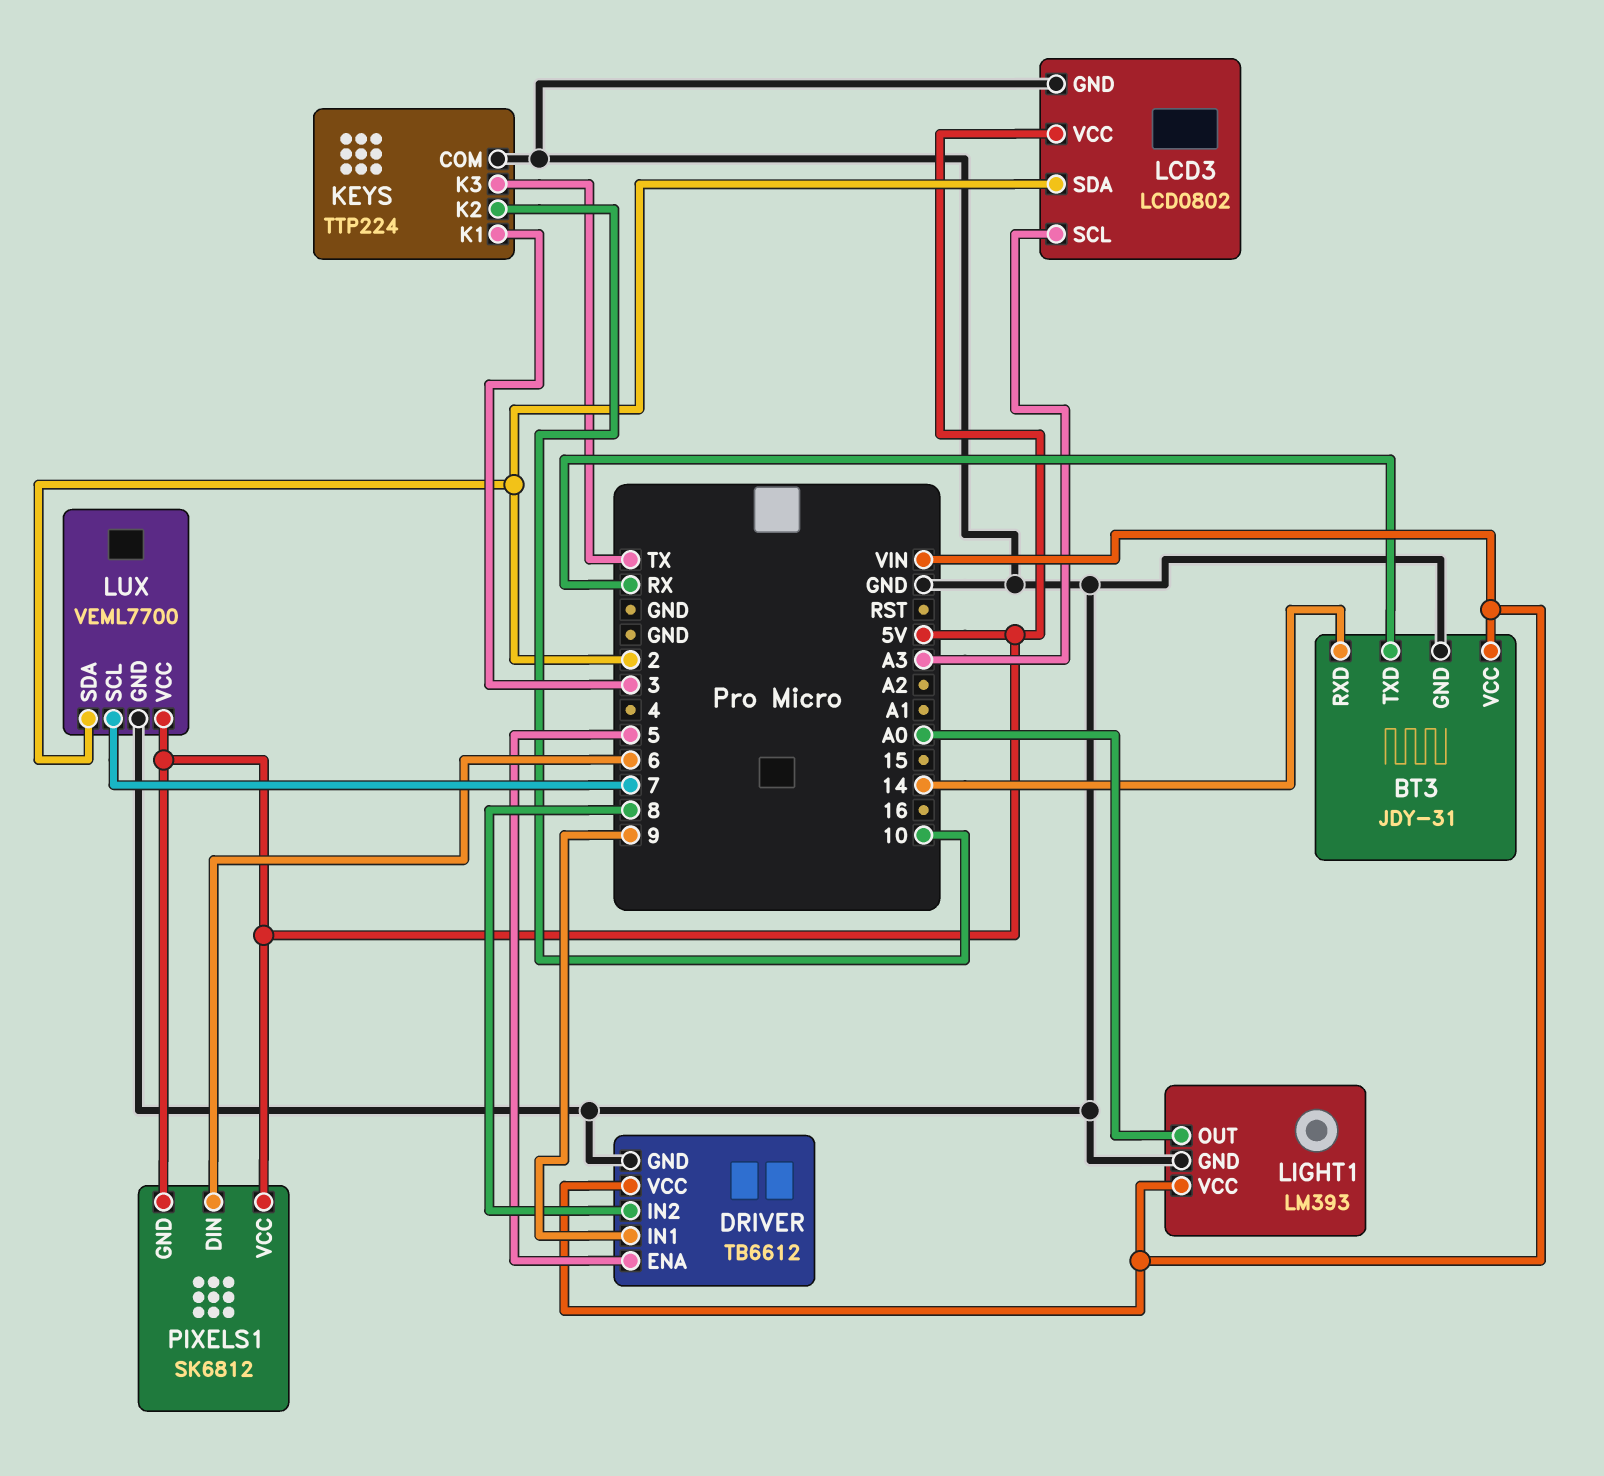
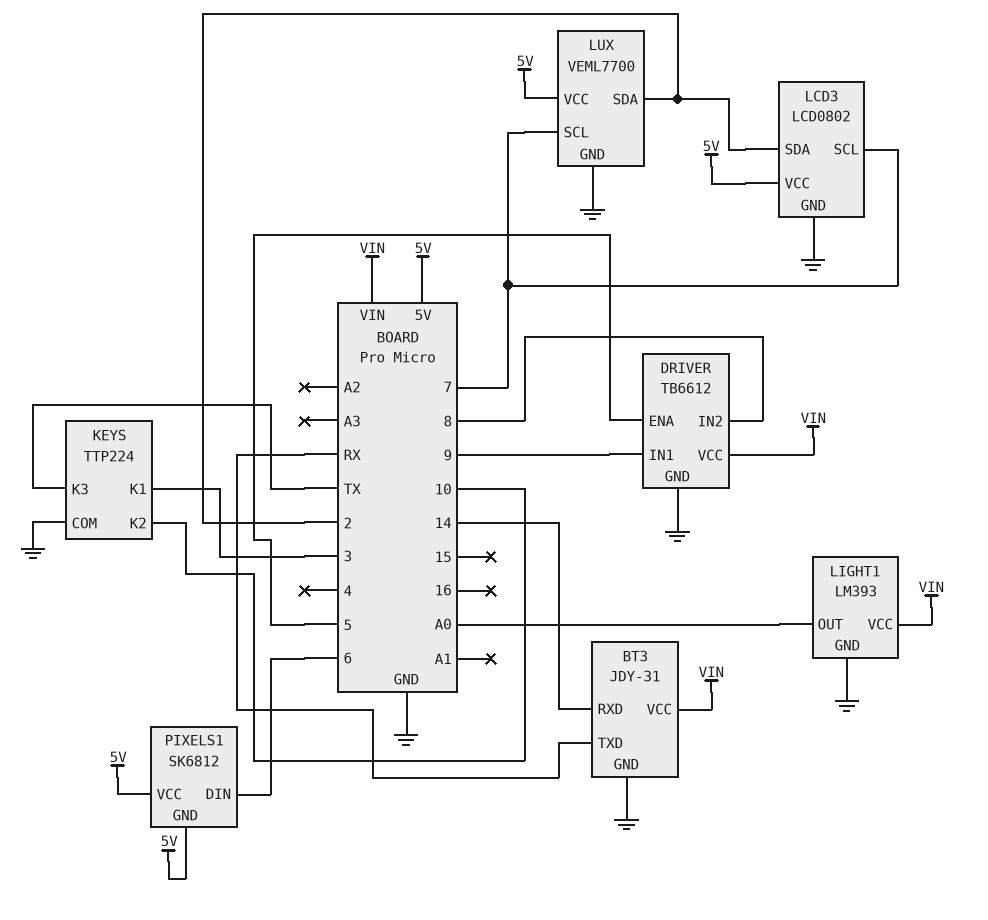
LCD3 pin SCL: A3 -> 7

